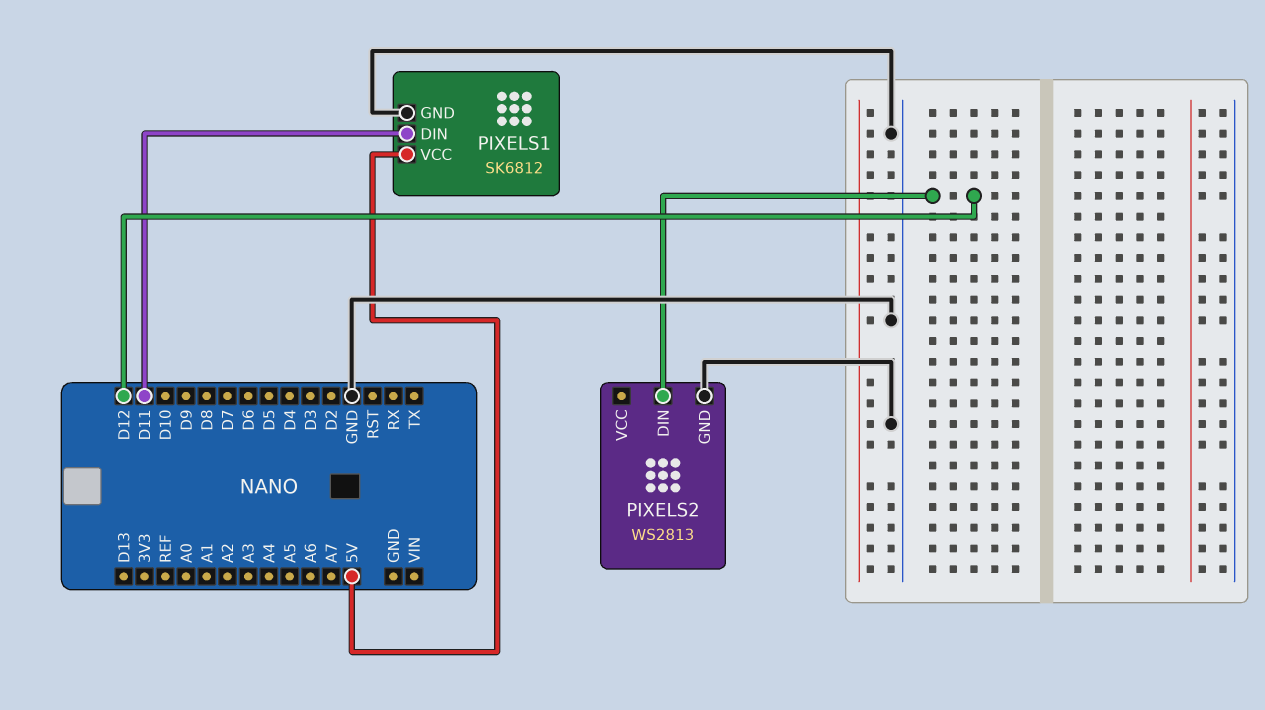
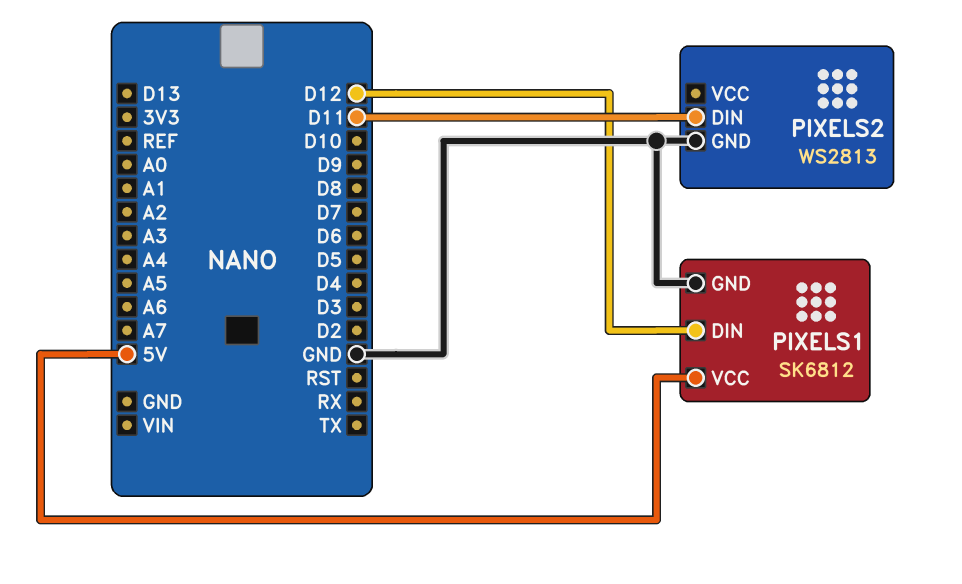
PIXELS1 pin DIN: D11 -> D12
PIXELS2 pin DIN: D12 -> D11

